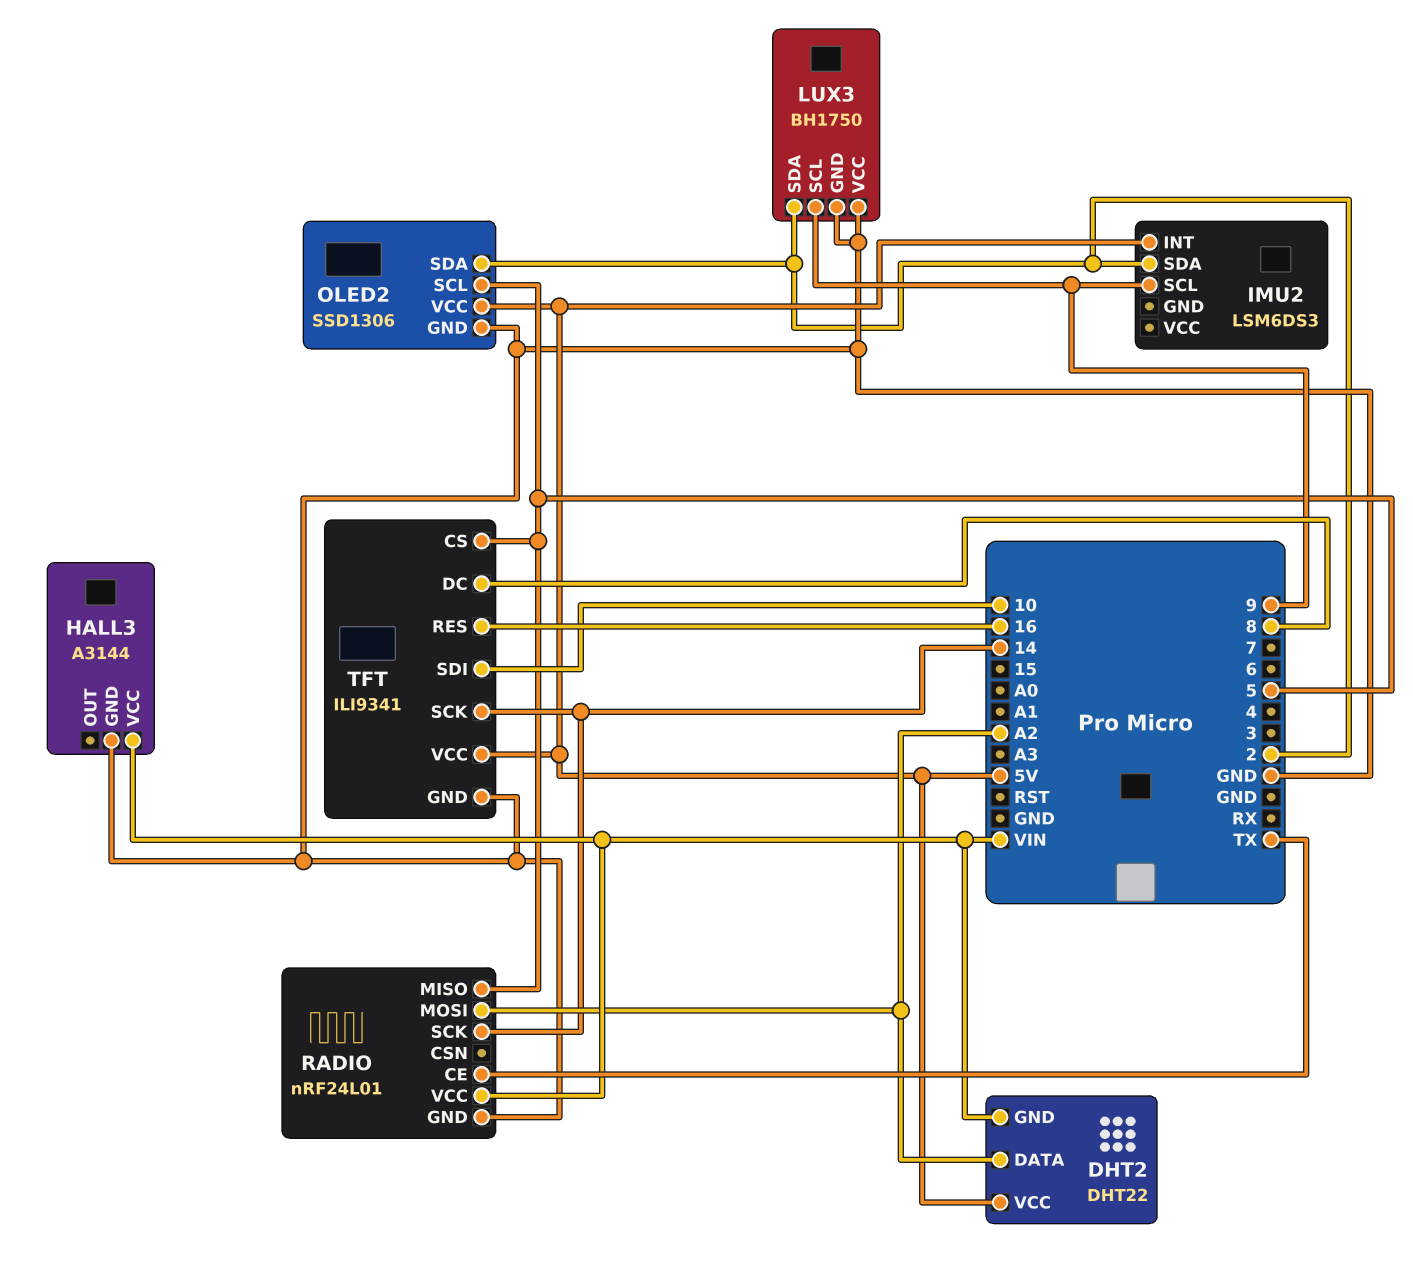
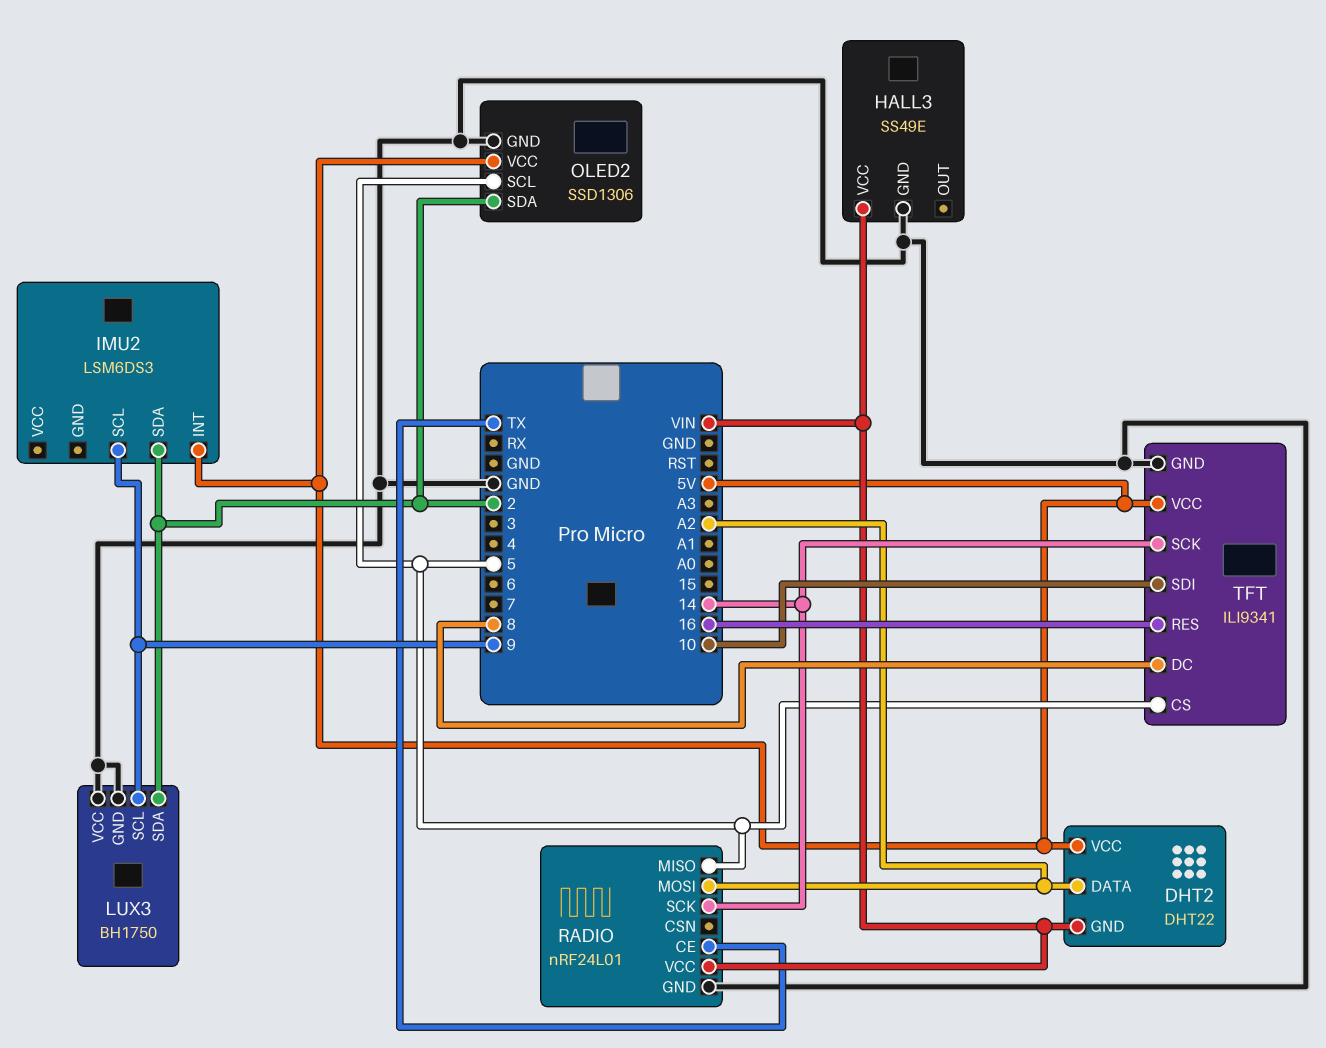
HALL3: A3144 -> SS49E

